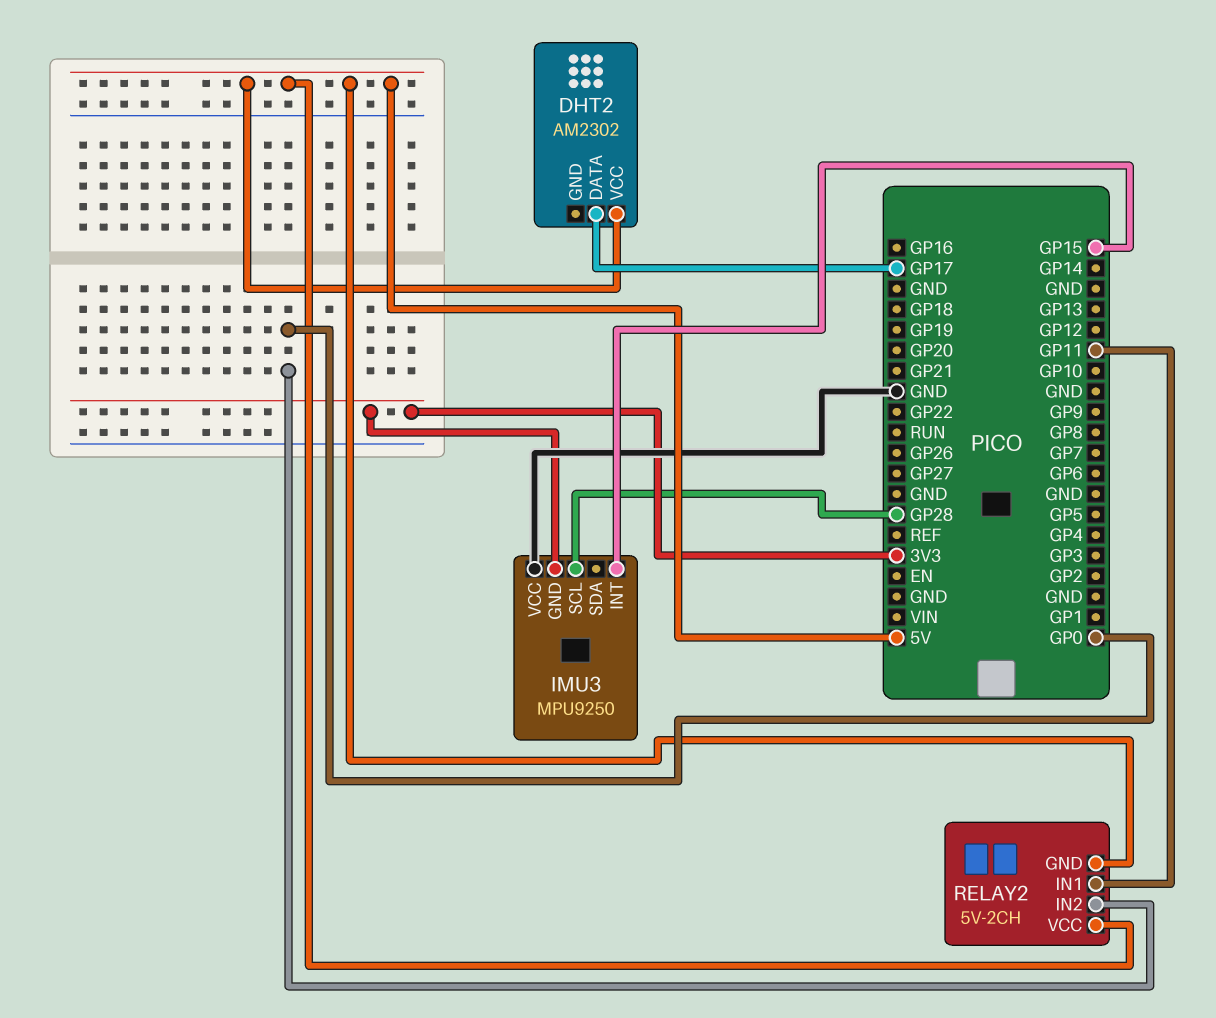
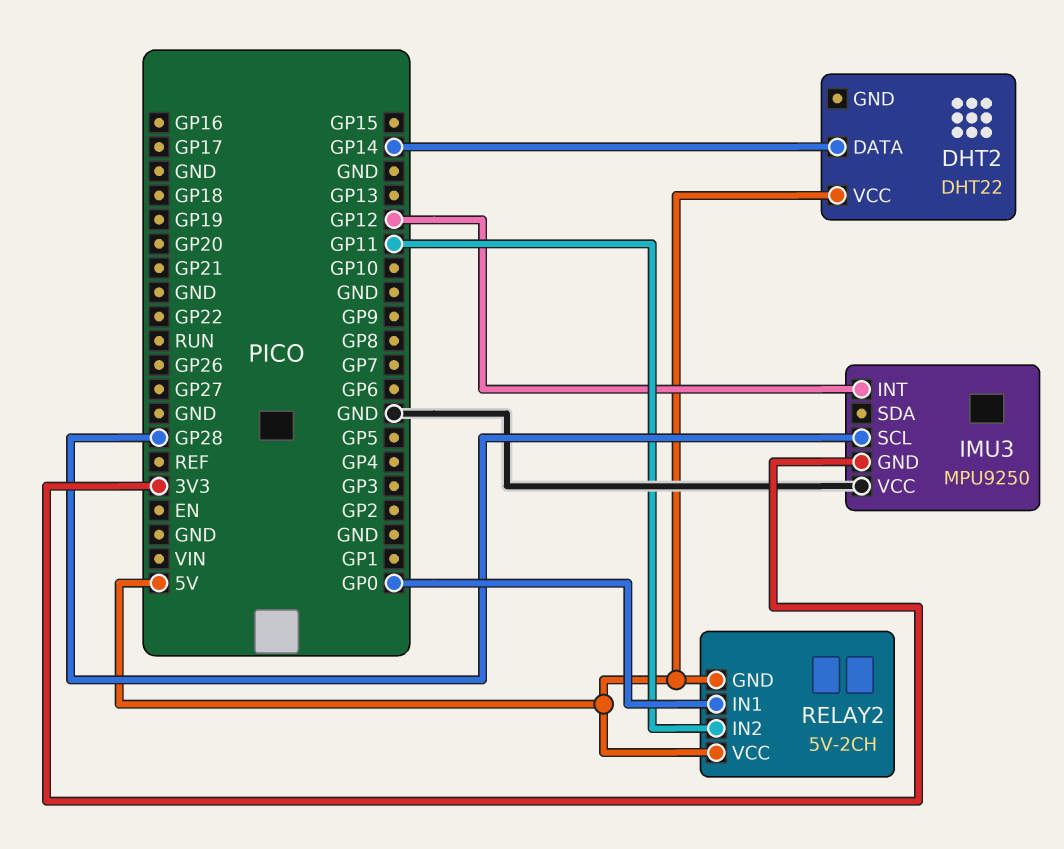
DHT2: AM2302 -> DHT22
DHT2 pin DATA: GP17 -> GP14
IMU3 pin INT: GP15 -> GP12
RELAY2 pin IN1: GP11 -> GP0
RELAY2 pin IN2: GP0 -> GP11

